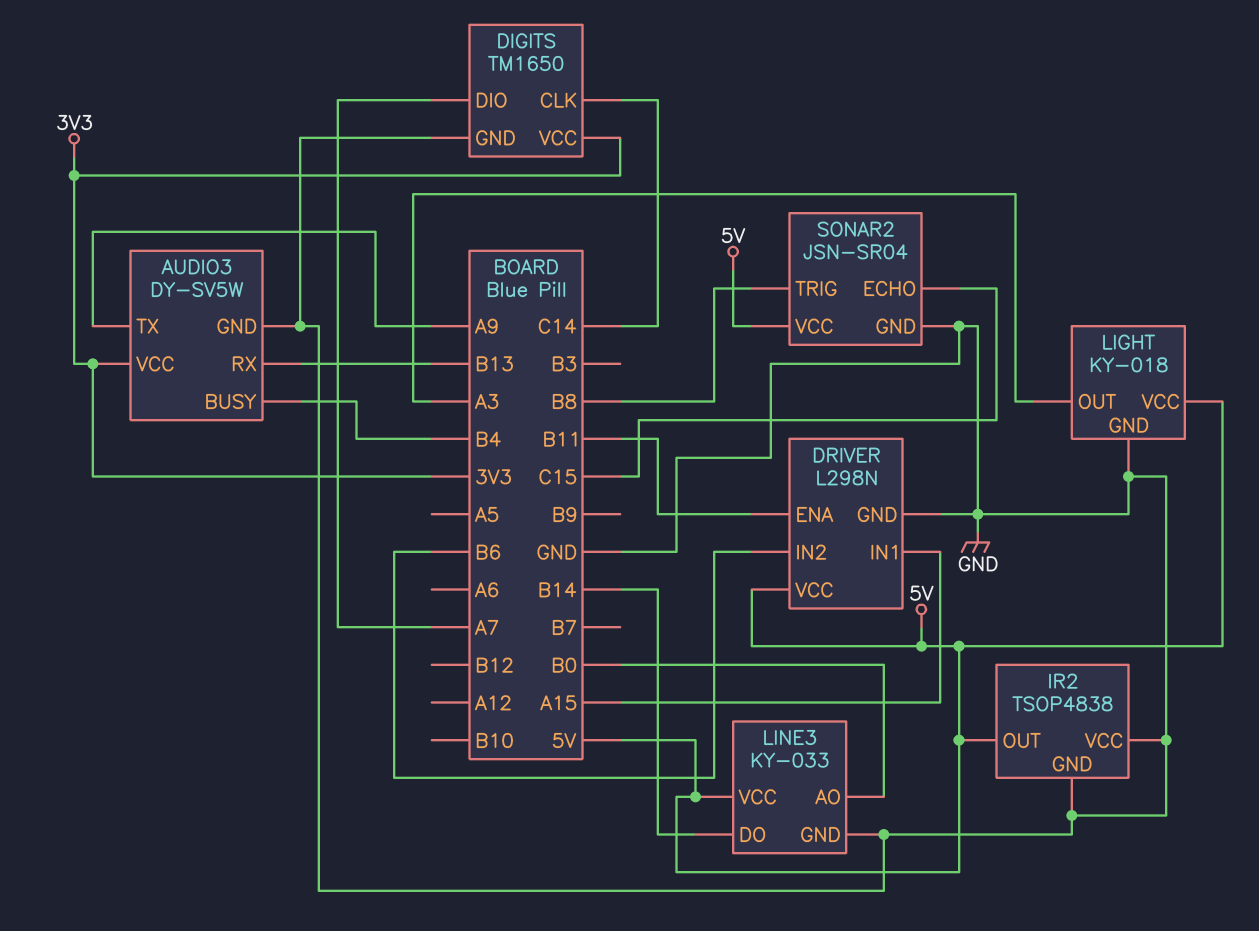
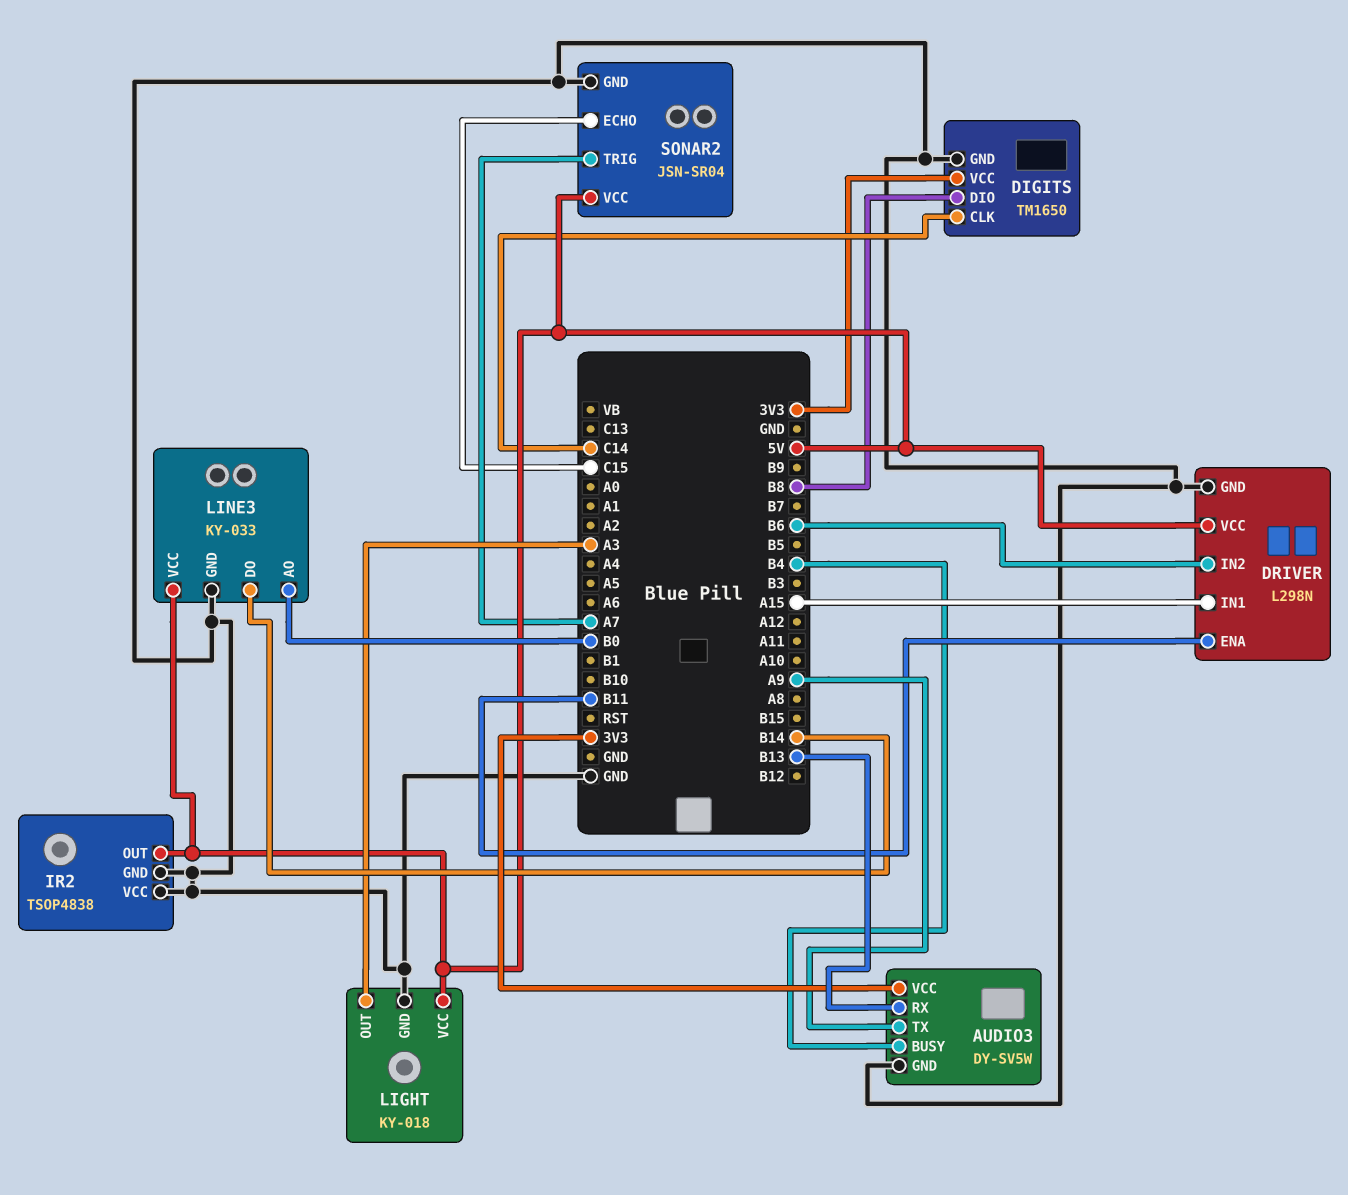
DIGITS pin DIO: A7 -> B8
SONAR2 pin TRIG: B8 -> A7

